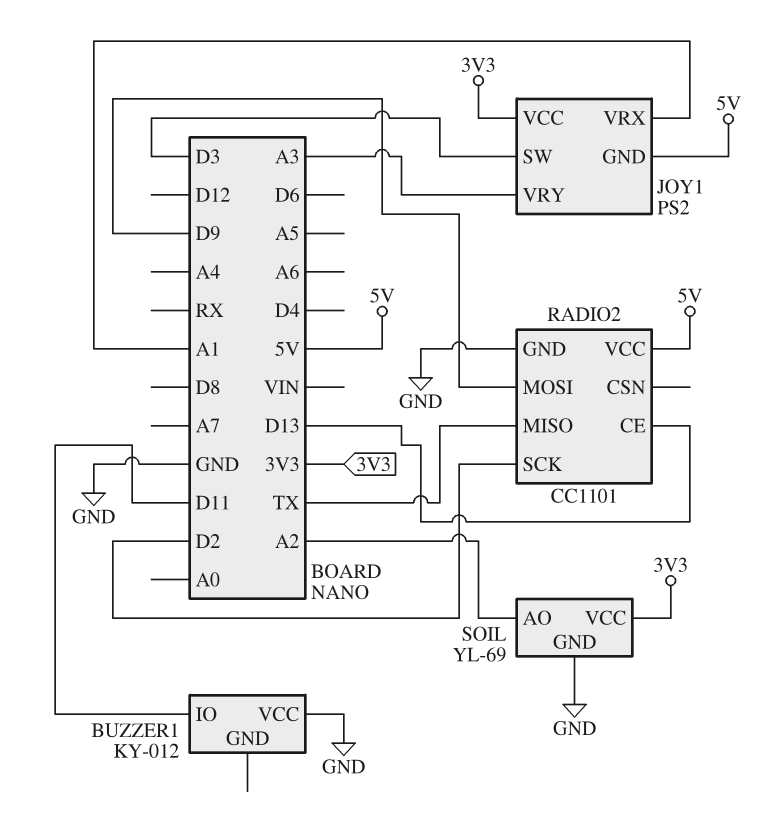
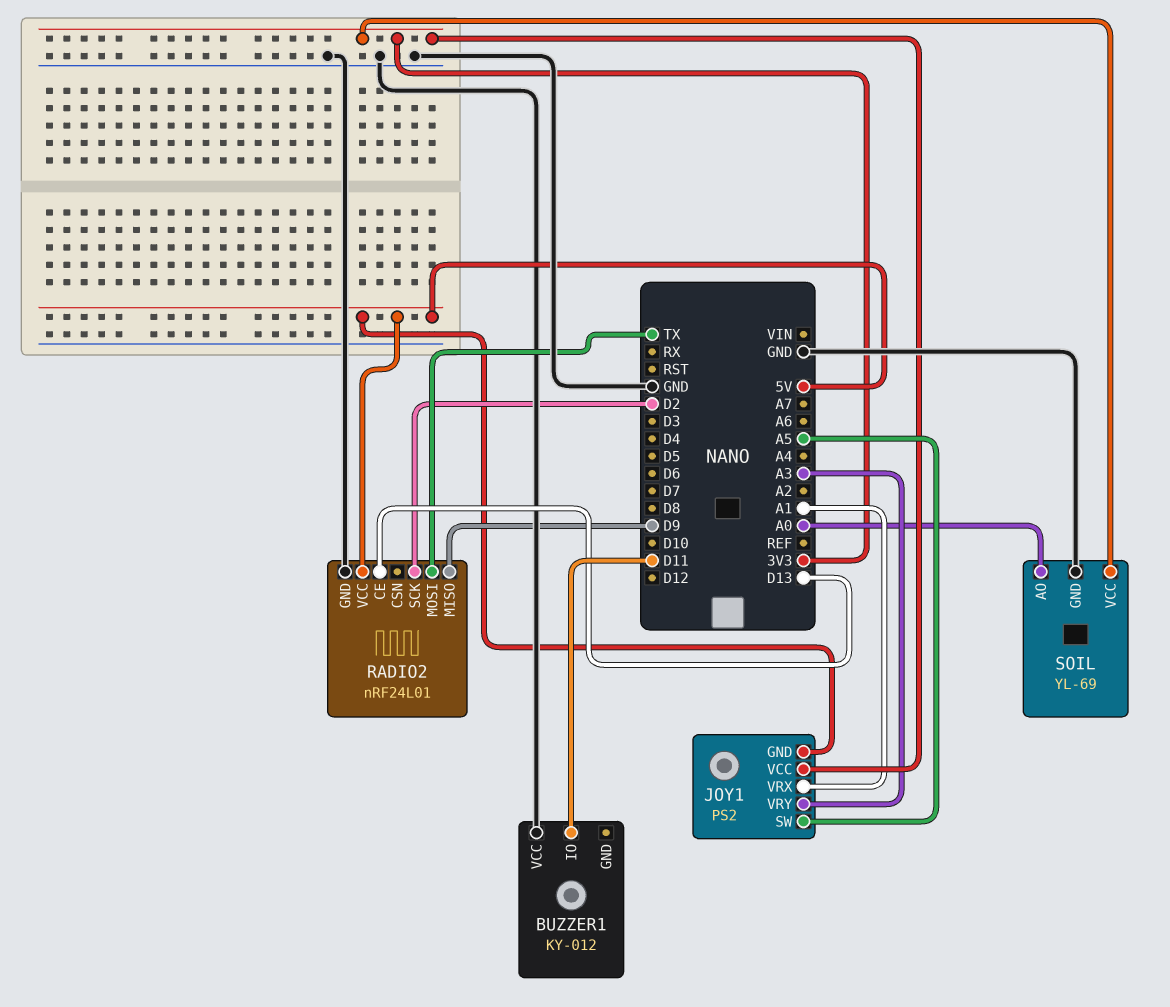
JOY1 pin SW: D3 -> A5
RADIO2: CC1101 -> nRF24L01
RADIO2 pin MISO: TX -> D9
RADIO2 pin MOSI: D9 -> TX
SOIL pin AO: A2 -> A0

